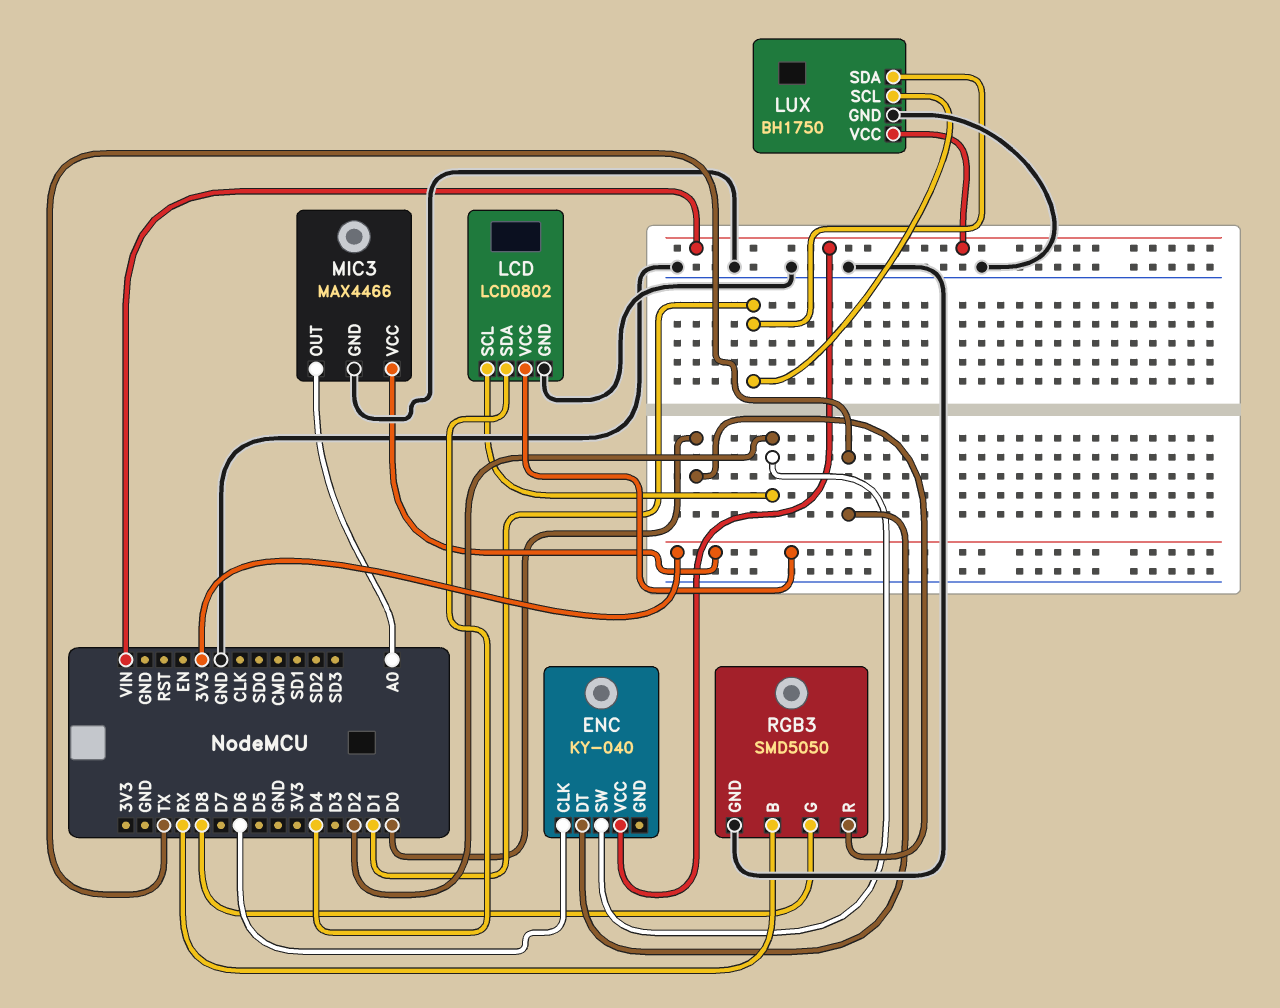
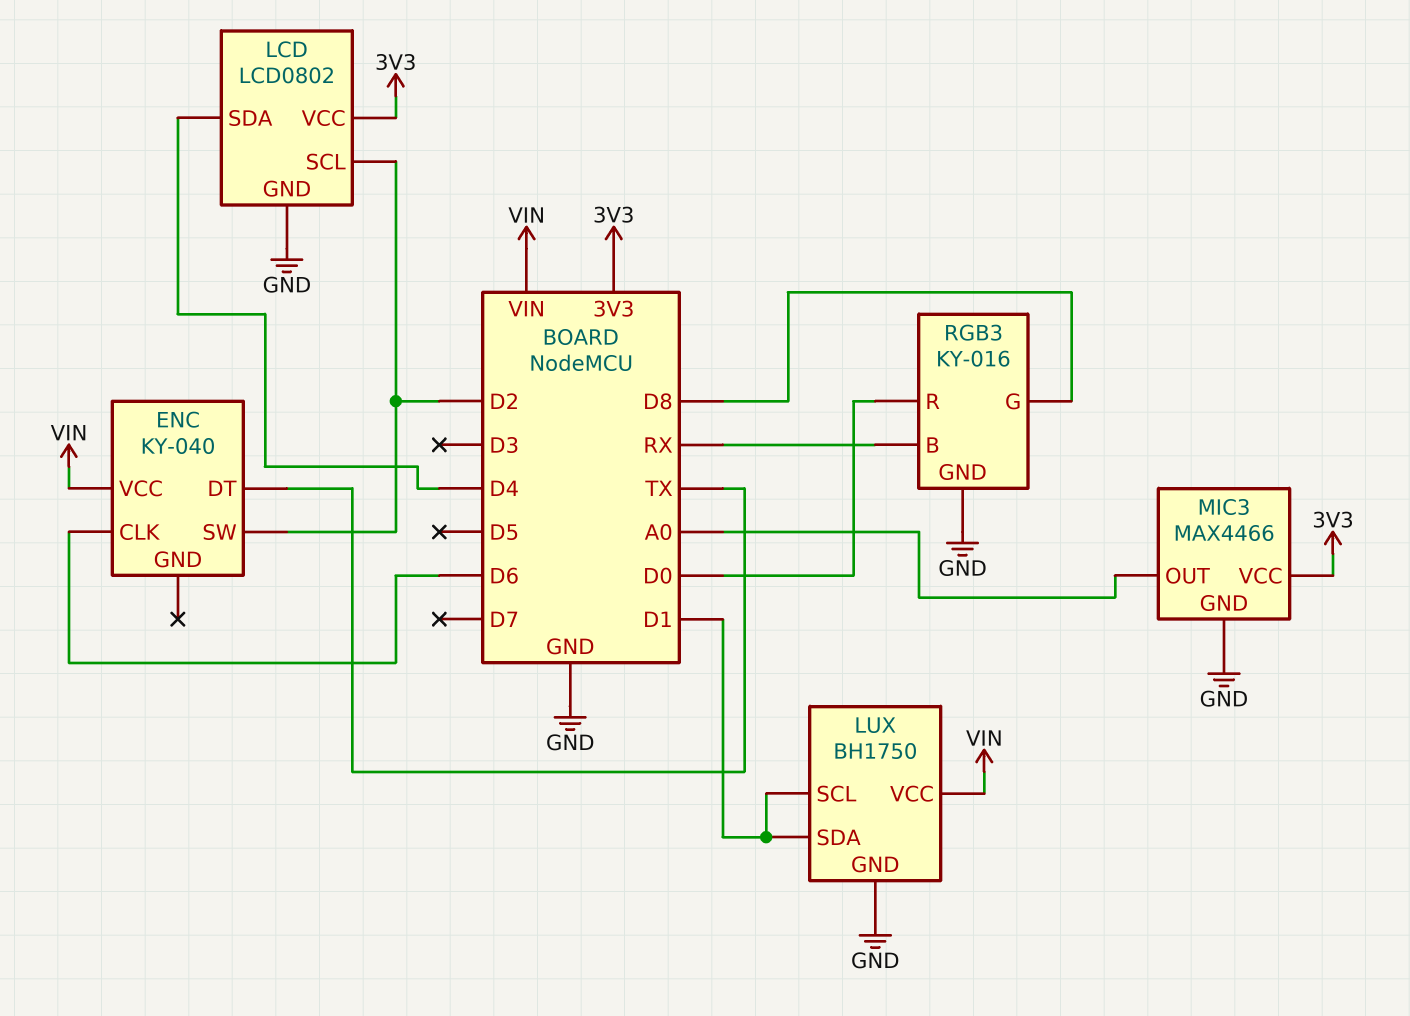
RGB3: SMD5050 -> KY-016

